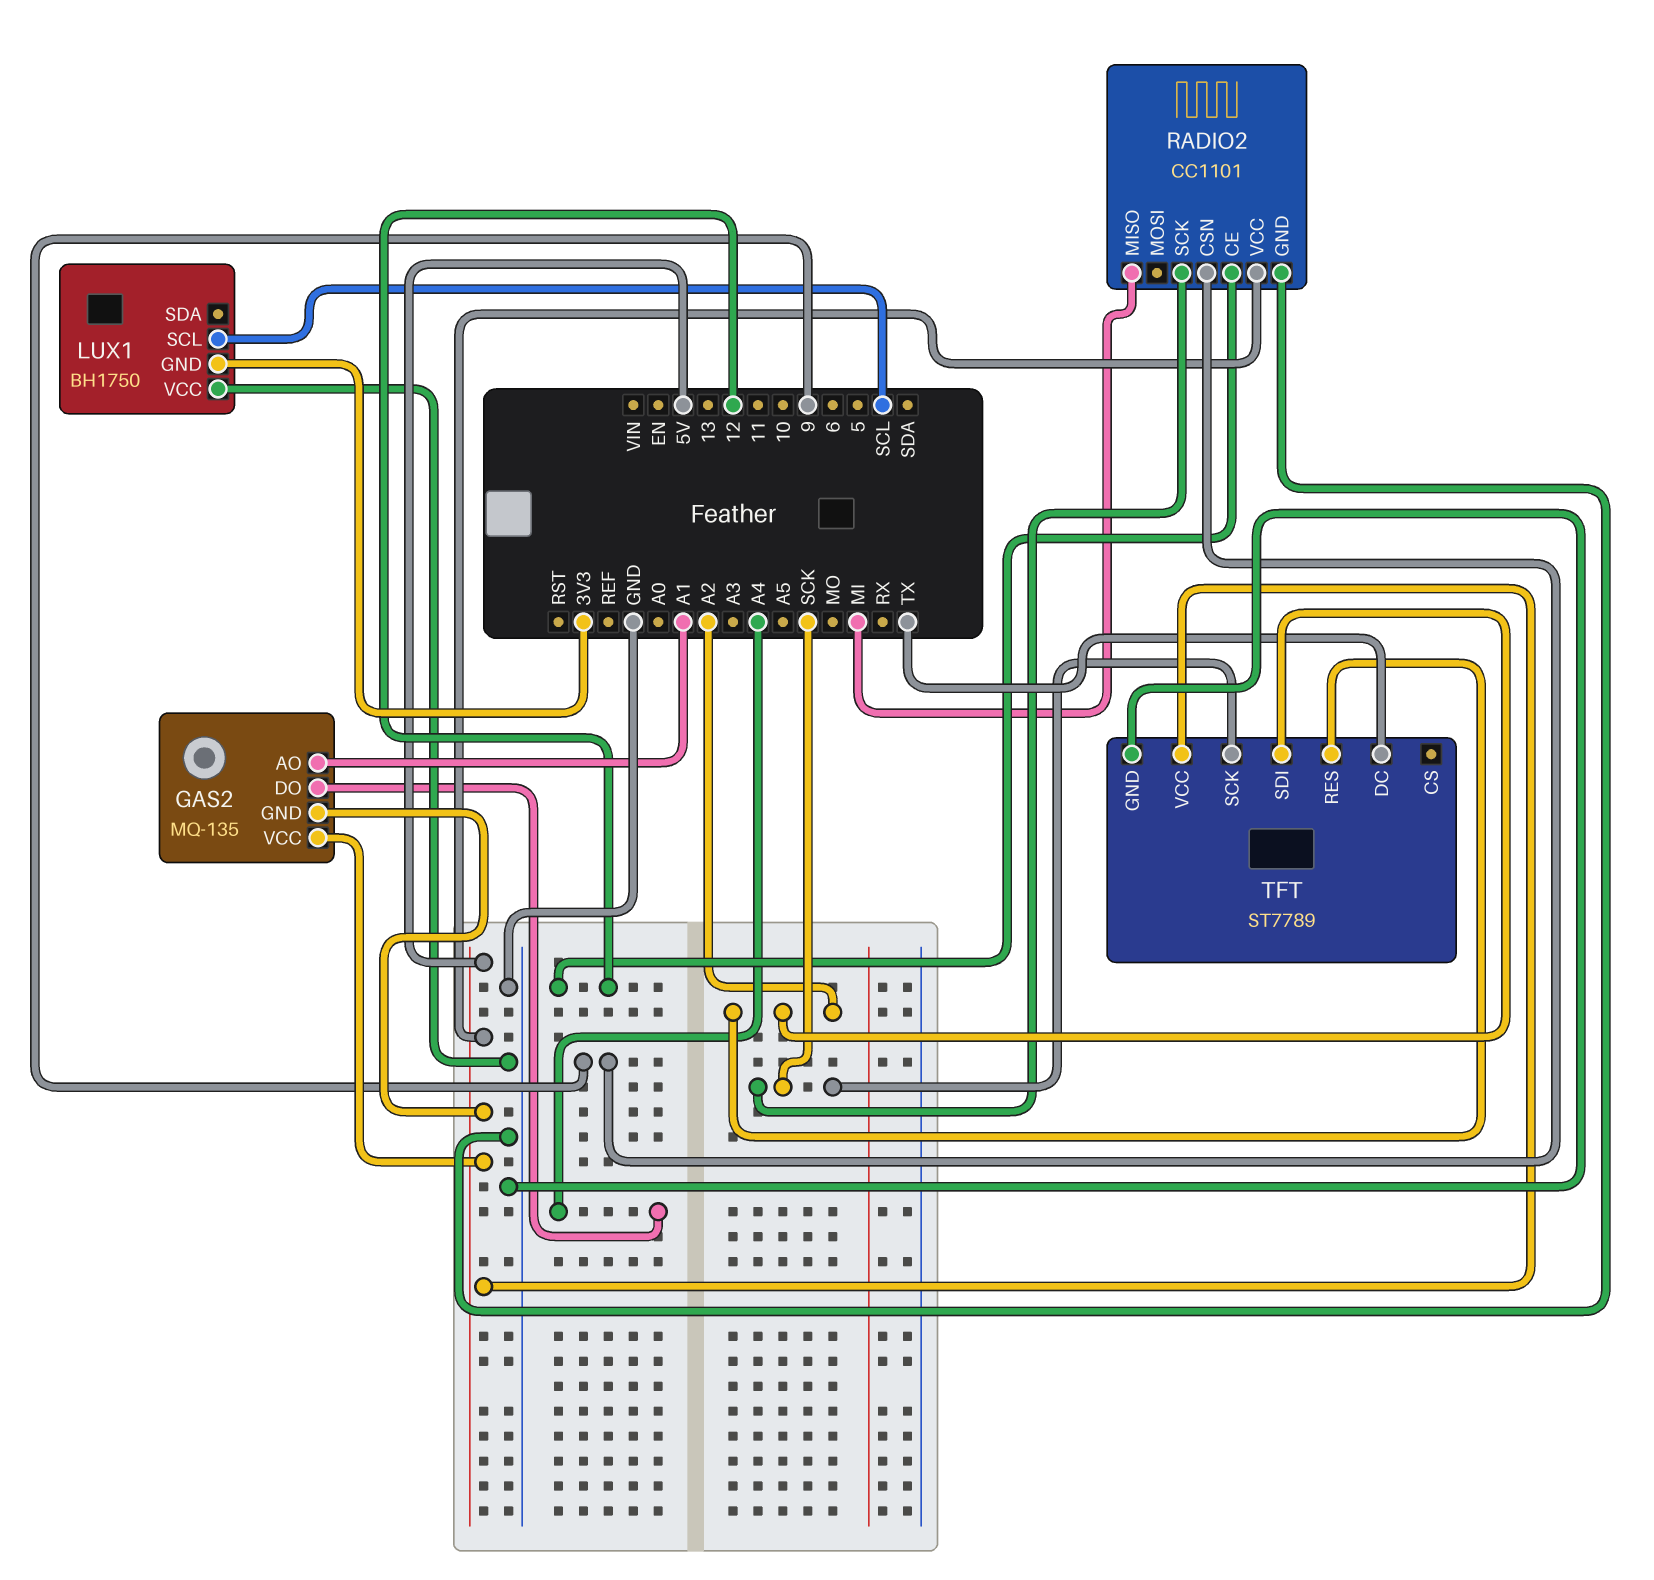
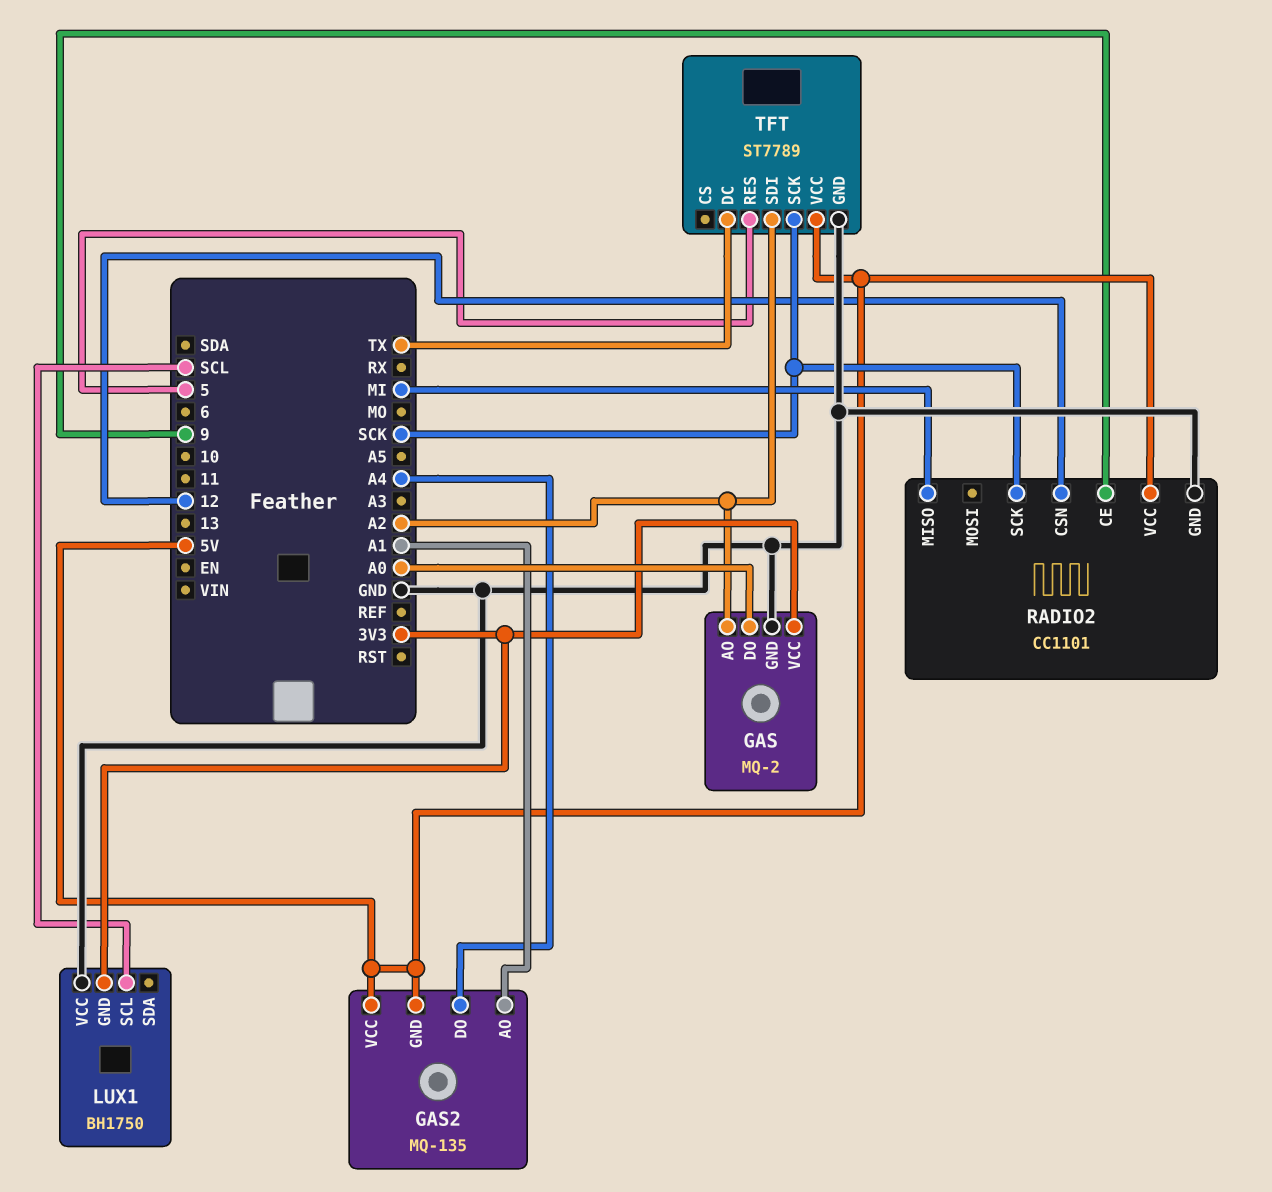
GAS: none -> MQ-2
GAS pin AO: none -> A2
GAS pin DO: none -> A0
GAS pin GND: none -> GND
GAS pin VCC: none -> 3V3
RADIO2 pin CE: 12 -> 9
RADIO2 pin CSN: 9 -> 12
TFT pin RES: A2 -> 5

